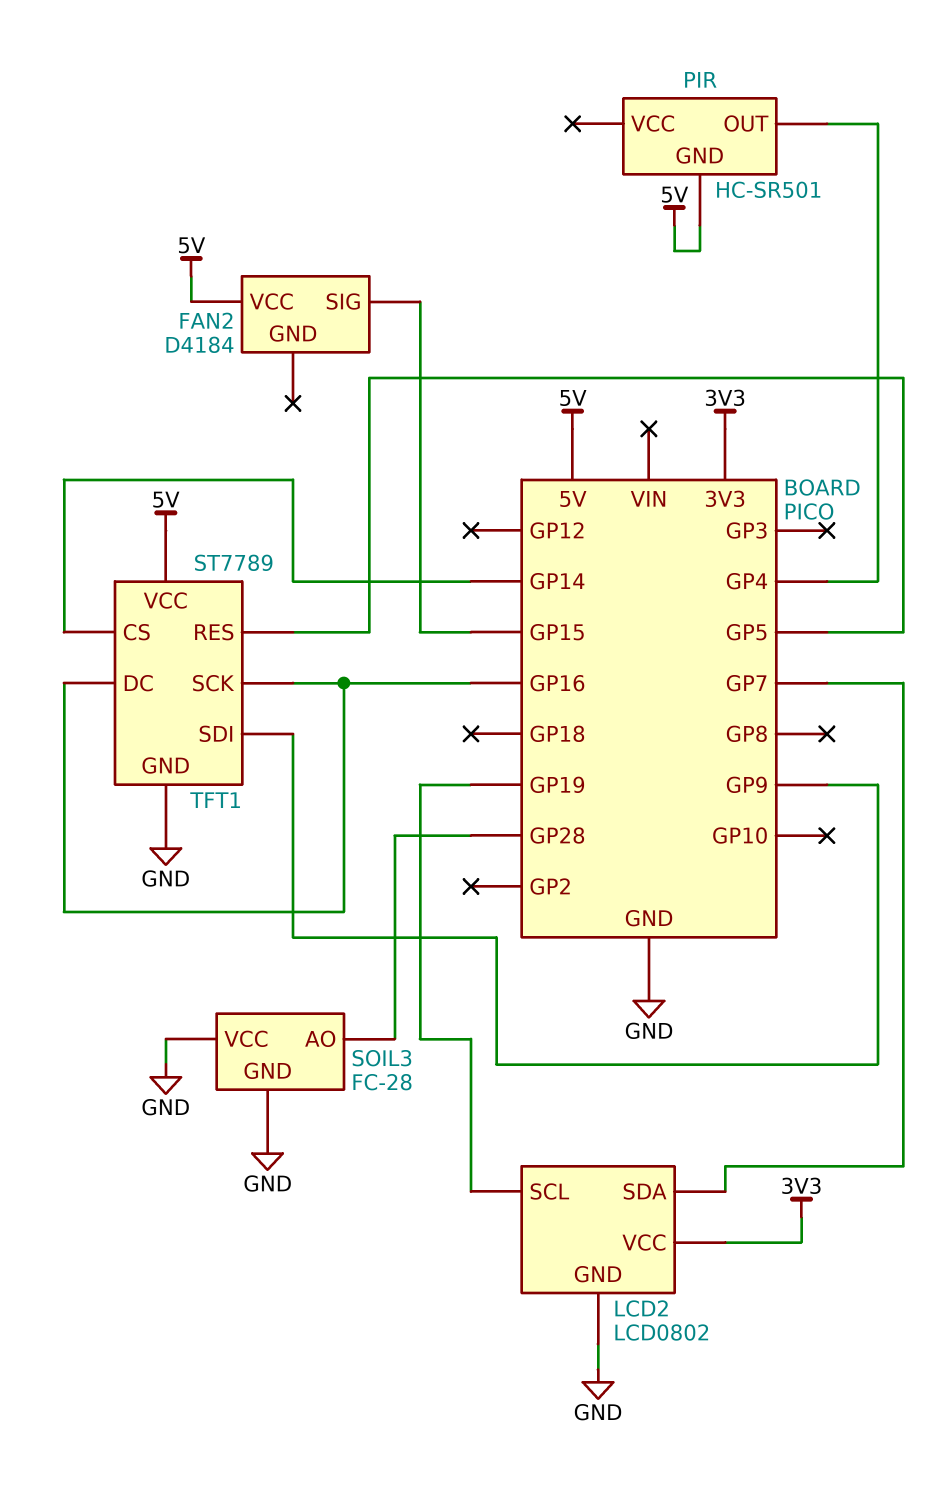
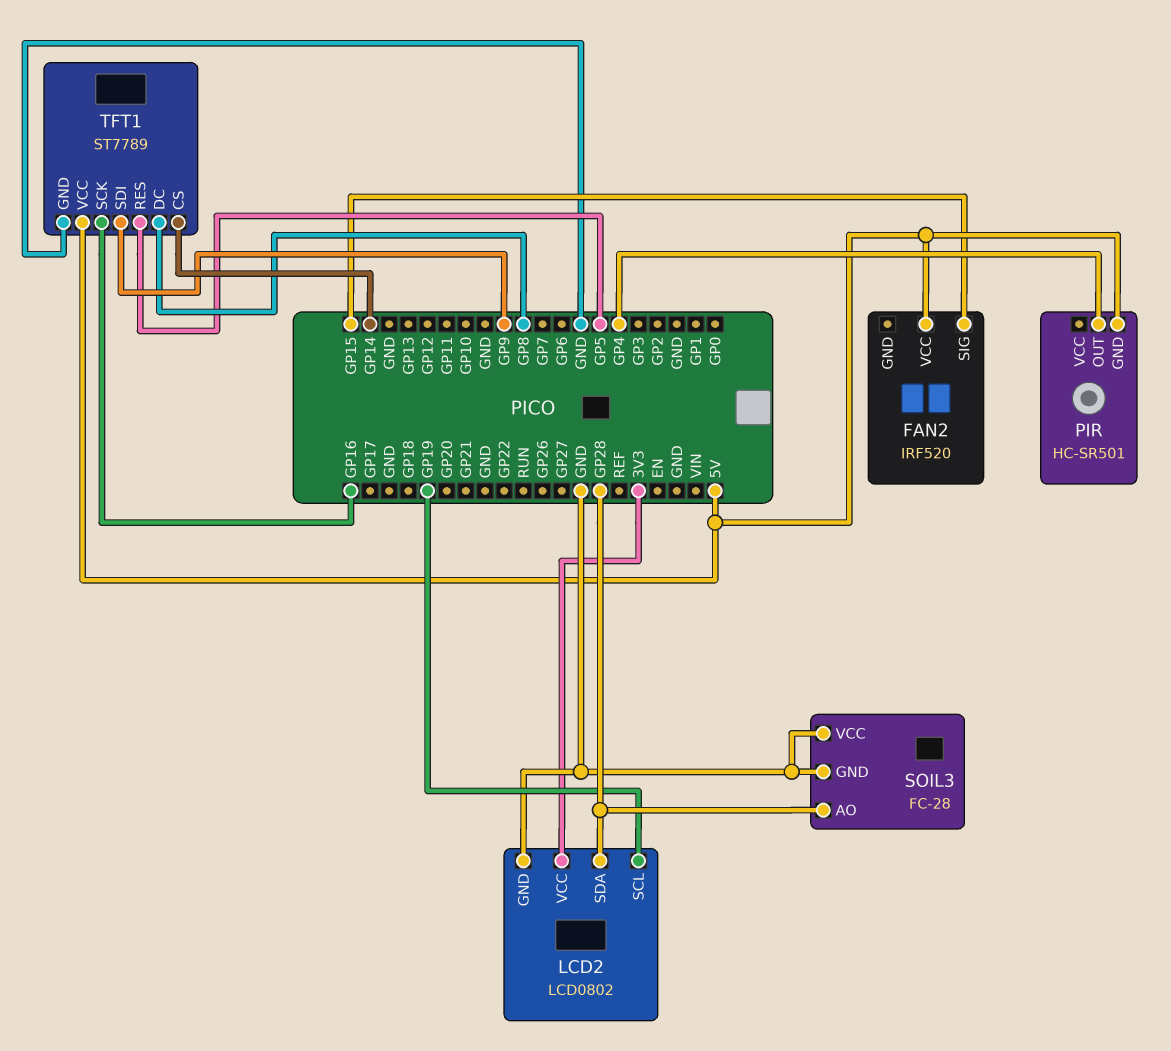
FAN2: D4184 -> IRF520
LCD2 pin SDA: GP7 -> GP28
TFT1 pin DC: GP16 -> GP8

